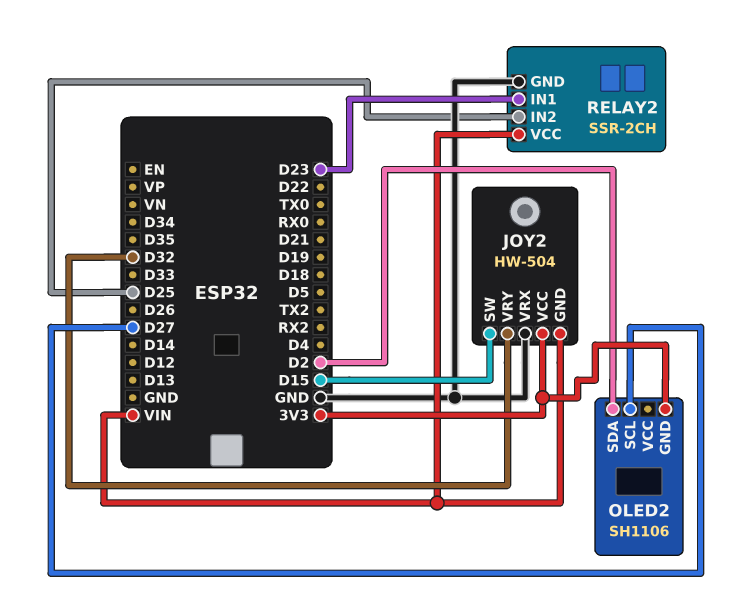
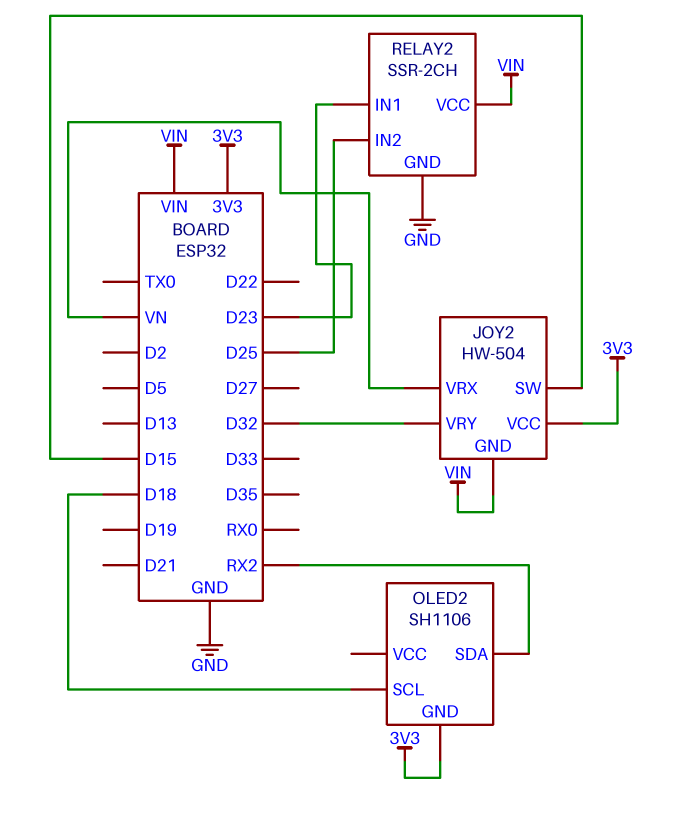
JOY2 pin VRX: GND -> VN
OLED2 pin SCL: D27 -> D18
OLED2 pin SDA: D2 -> RX2

